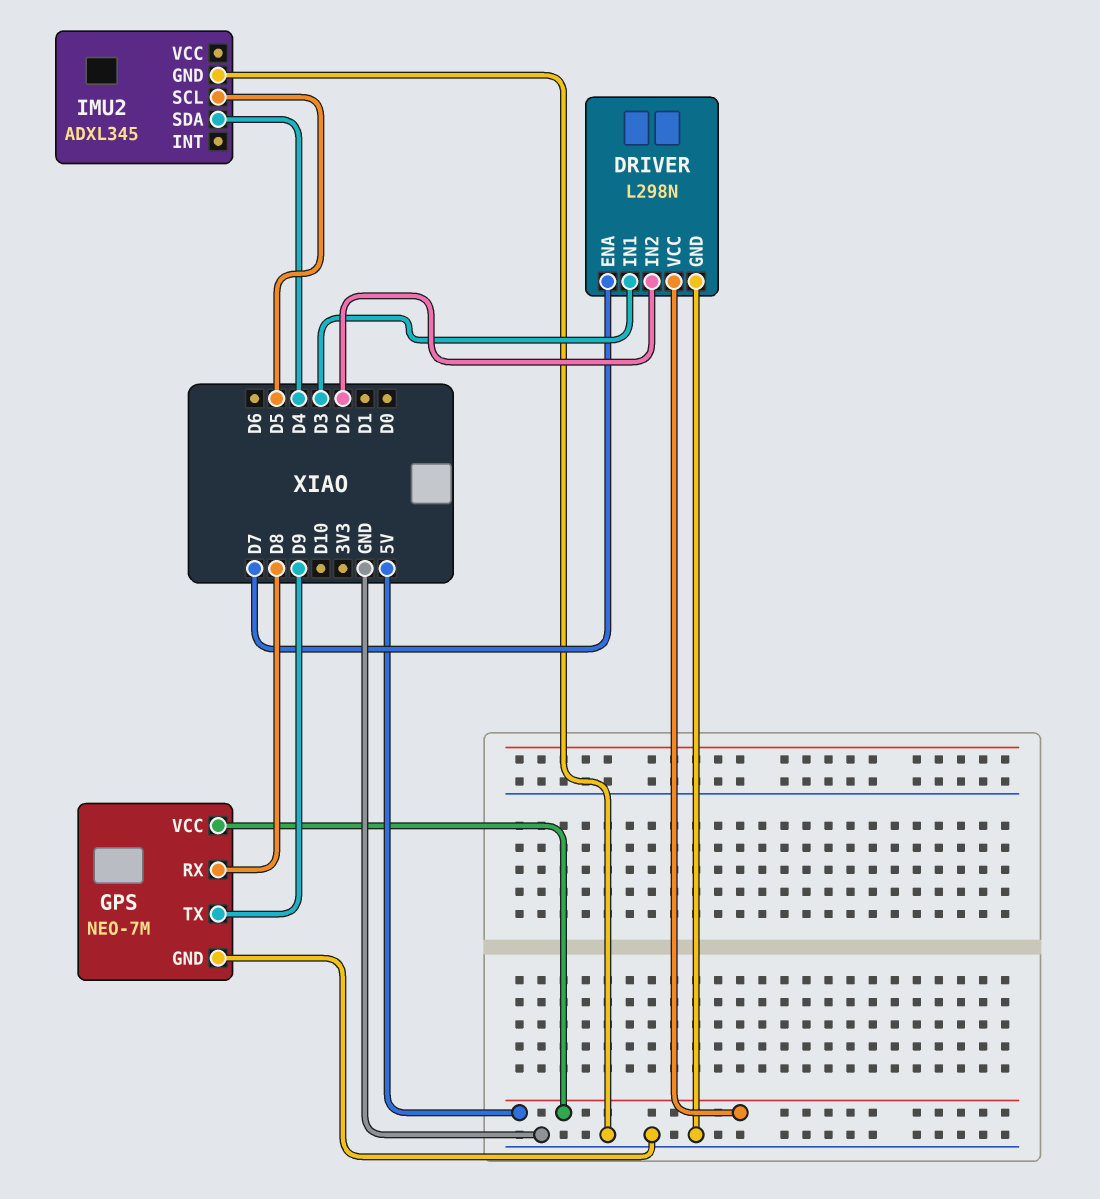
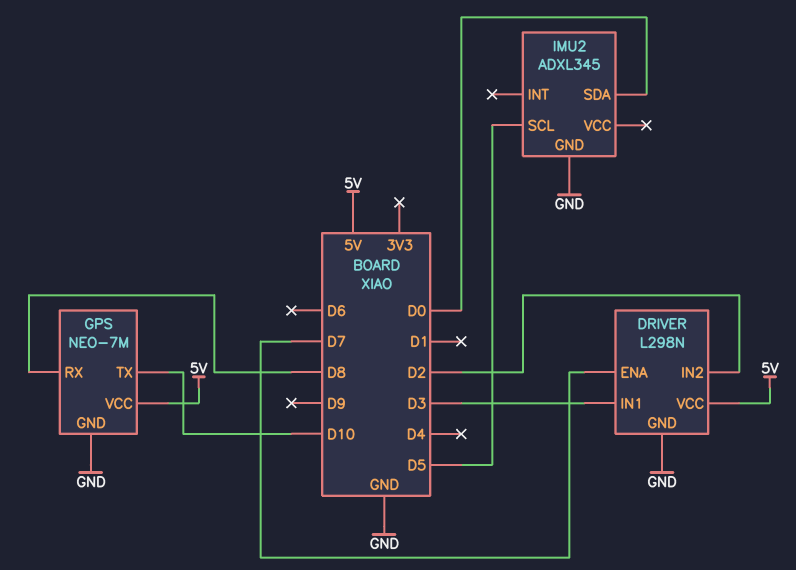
GPS pin TX: D9 -> D10
IMU2 pin SDA: D4 -> D0

